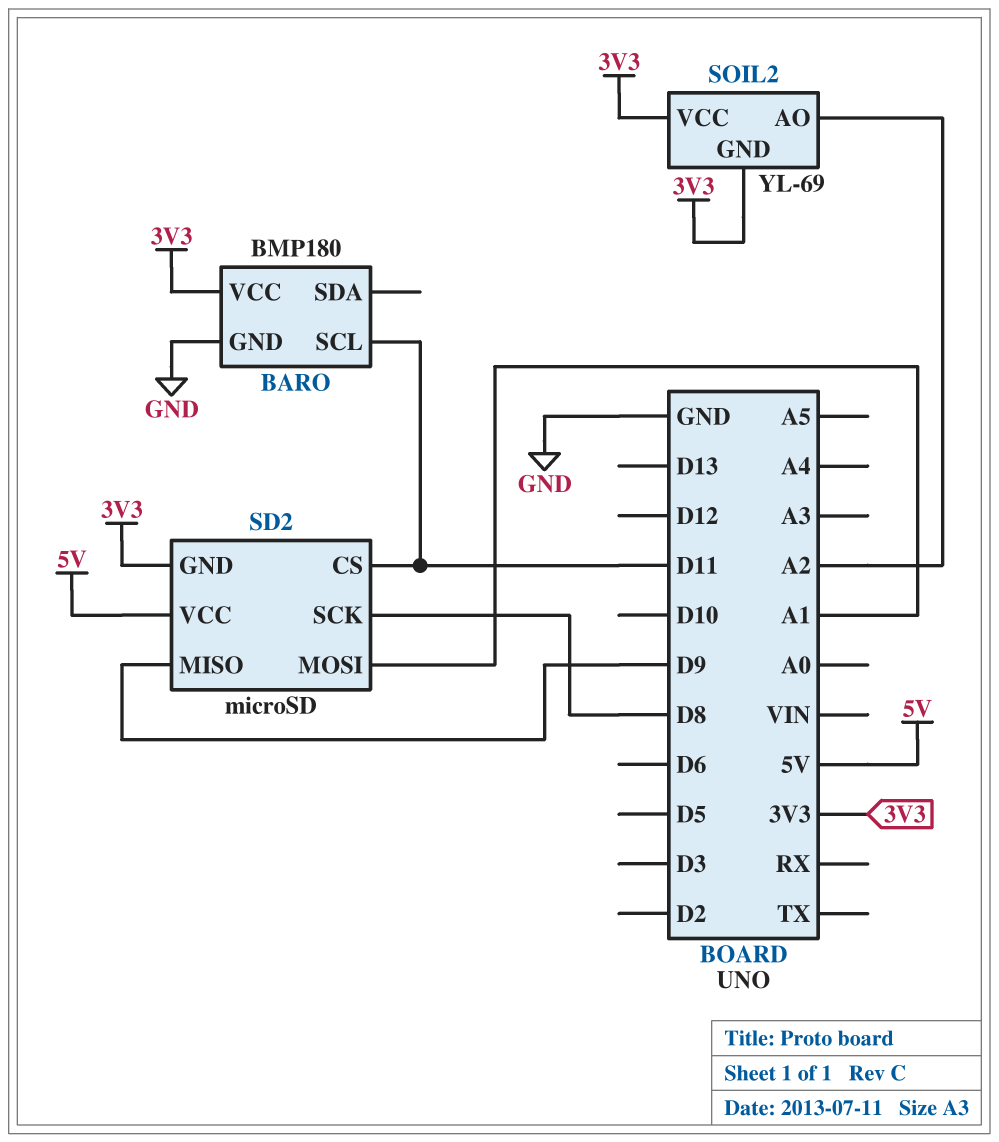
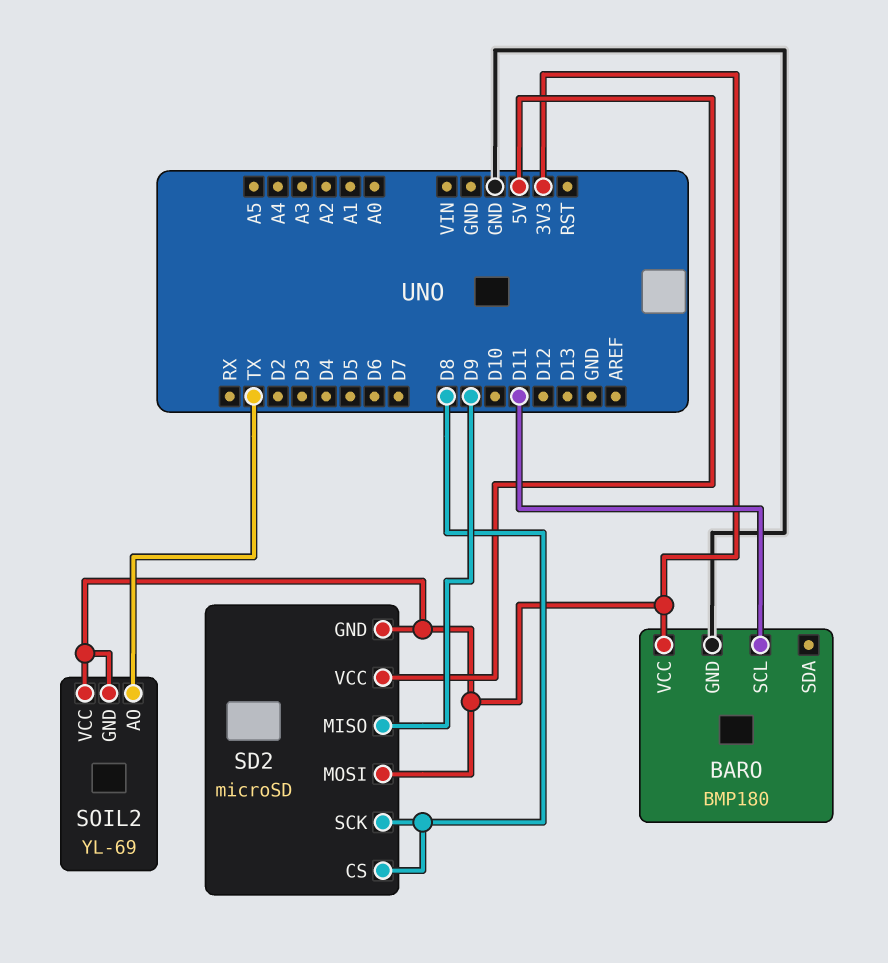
SD2 pin CS: D11 -> D8
SD2 pin MOSI: A1 -> 3V3
SOIL2 pin AO: A2 -> TX

